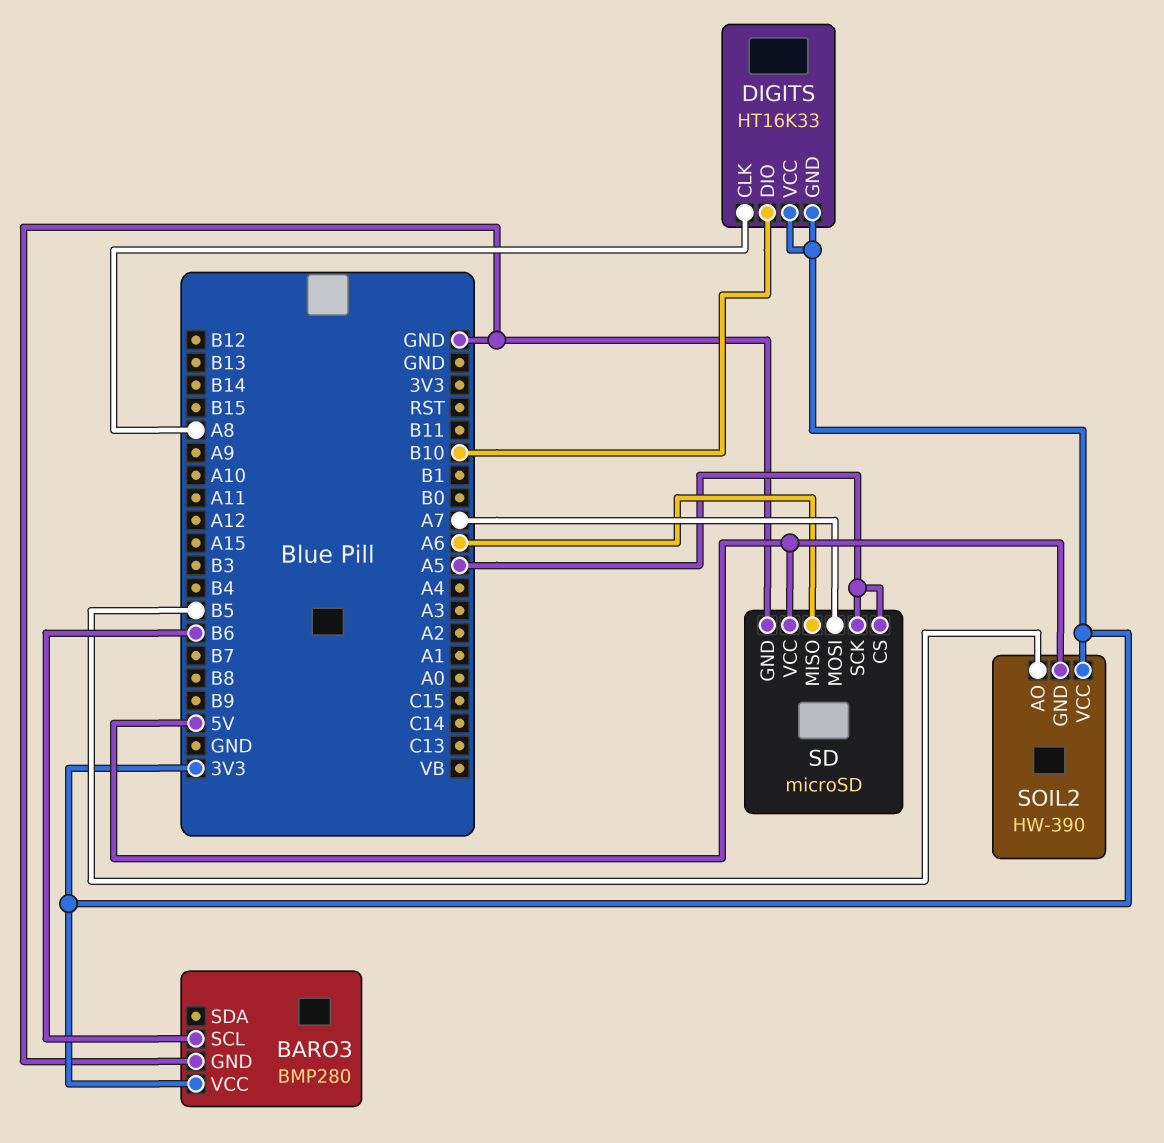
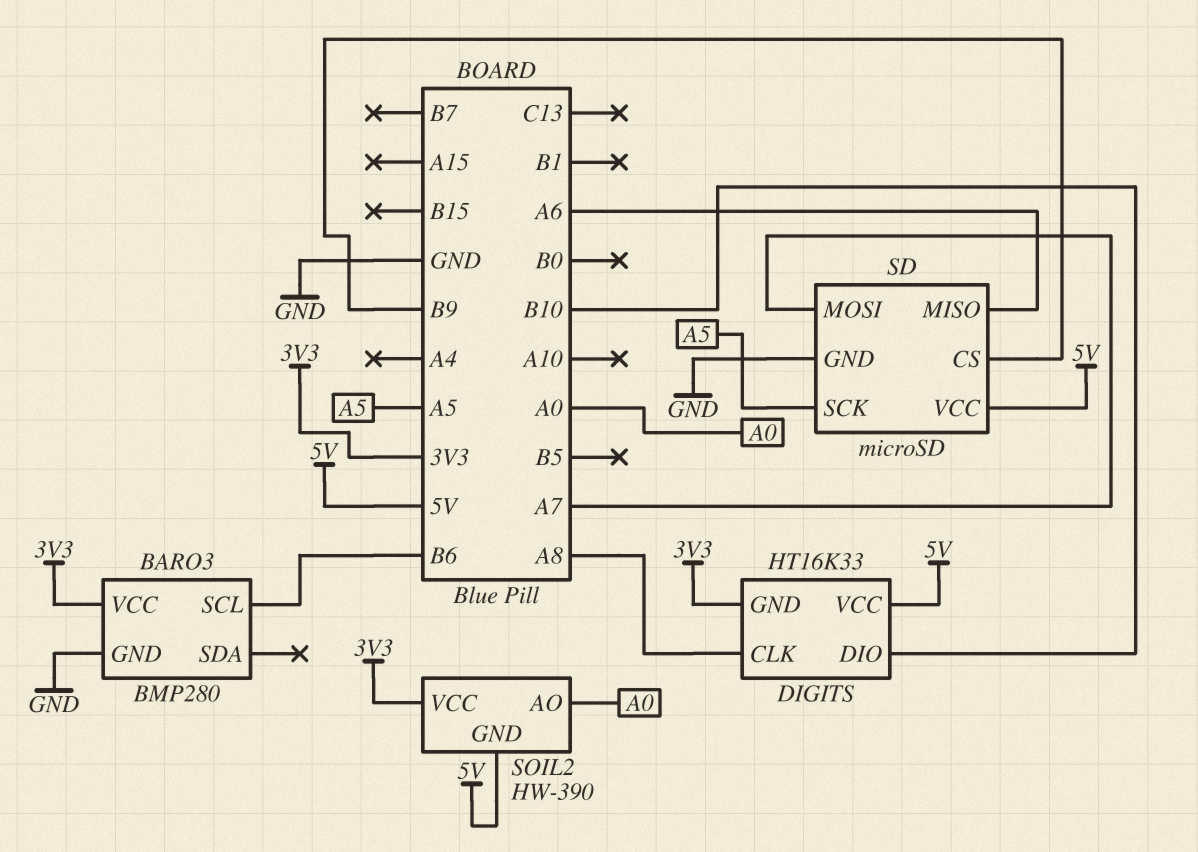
DIGITS pin VCC: 3V3 -> 5V
SD pin CS: A5 -> B9
SOIL2 pin AO: B5 -> A0

